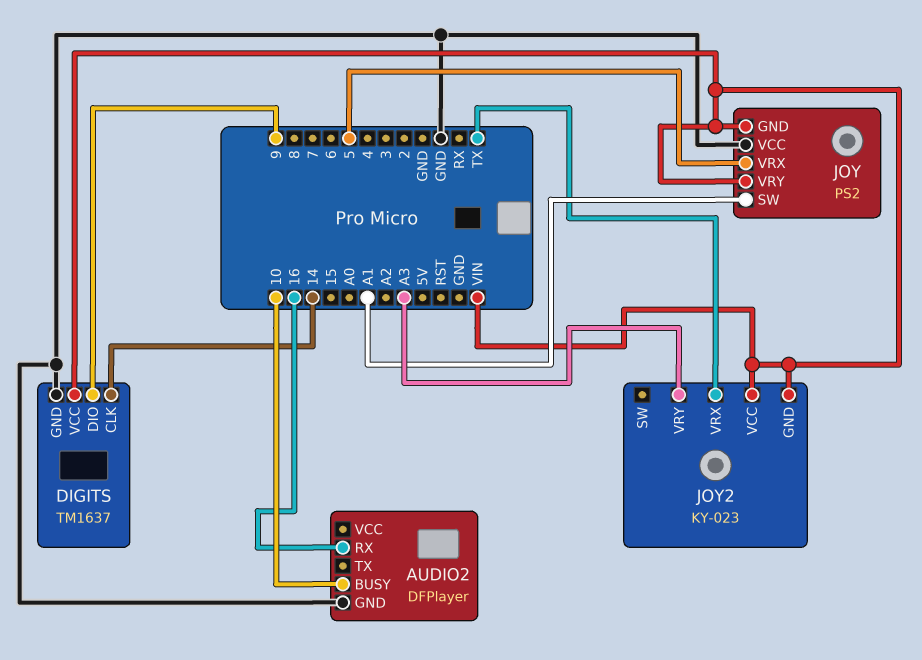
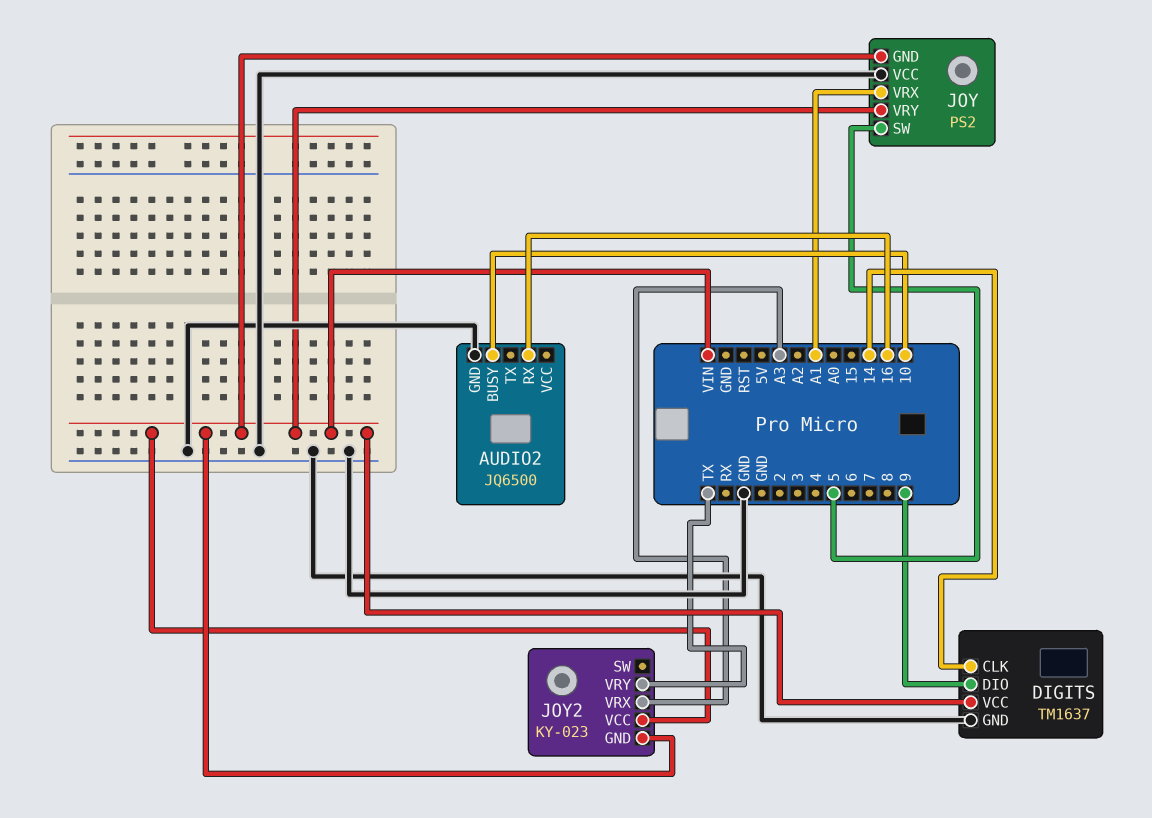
AUDIO2: DFPlayer -> JQ6500
JOY pin SW: A1 -> 5
JOY pin VRX: 5 -> A1
JOY2 pin VRX: TX -> A3
JOY2 pin VRY: A3 -> TX

